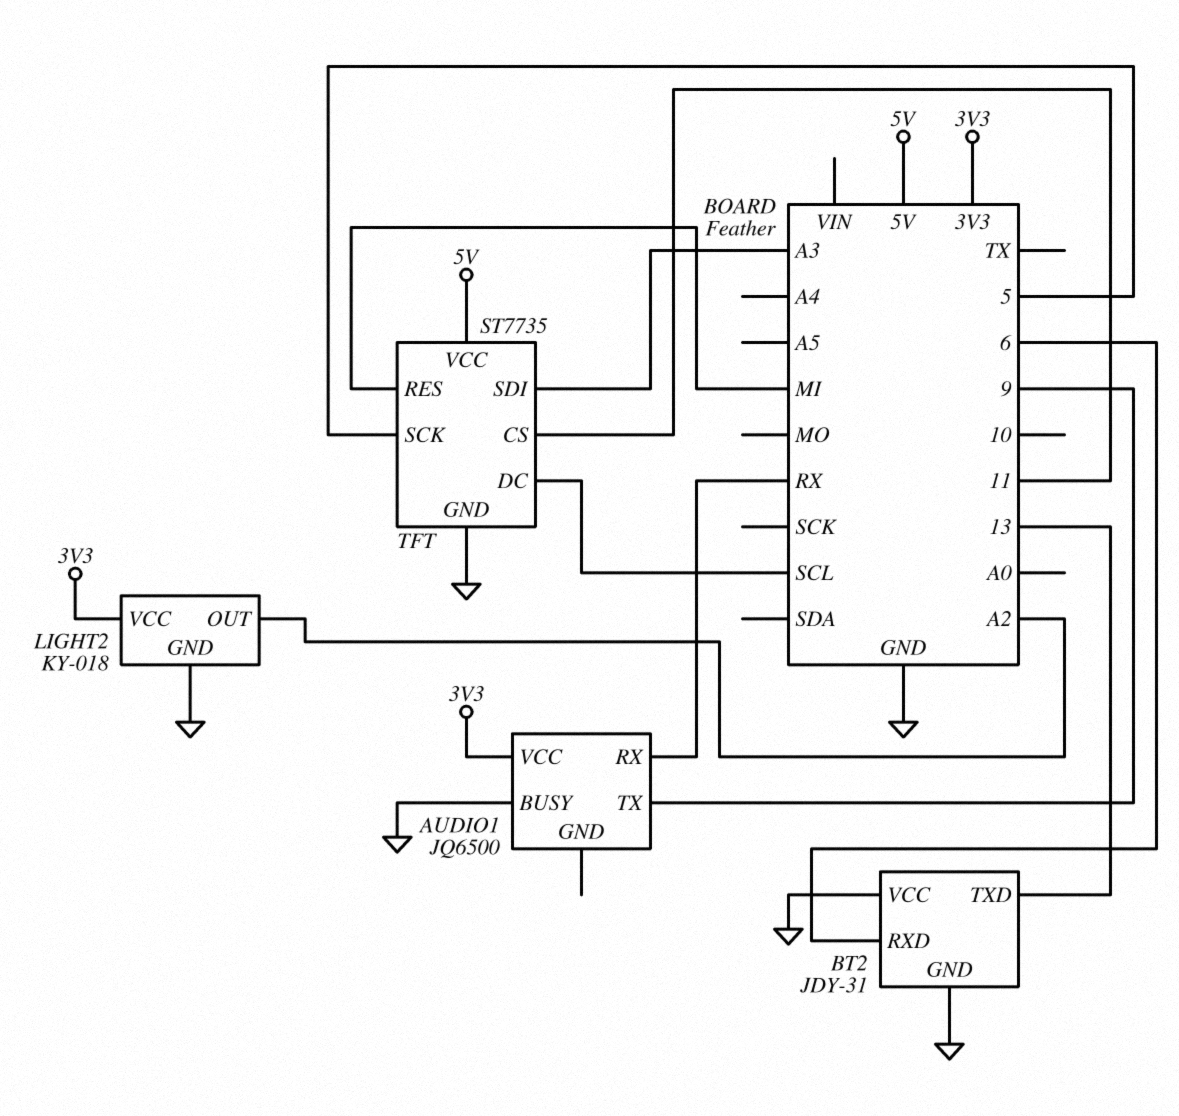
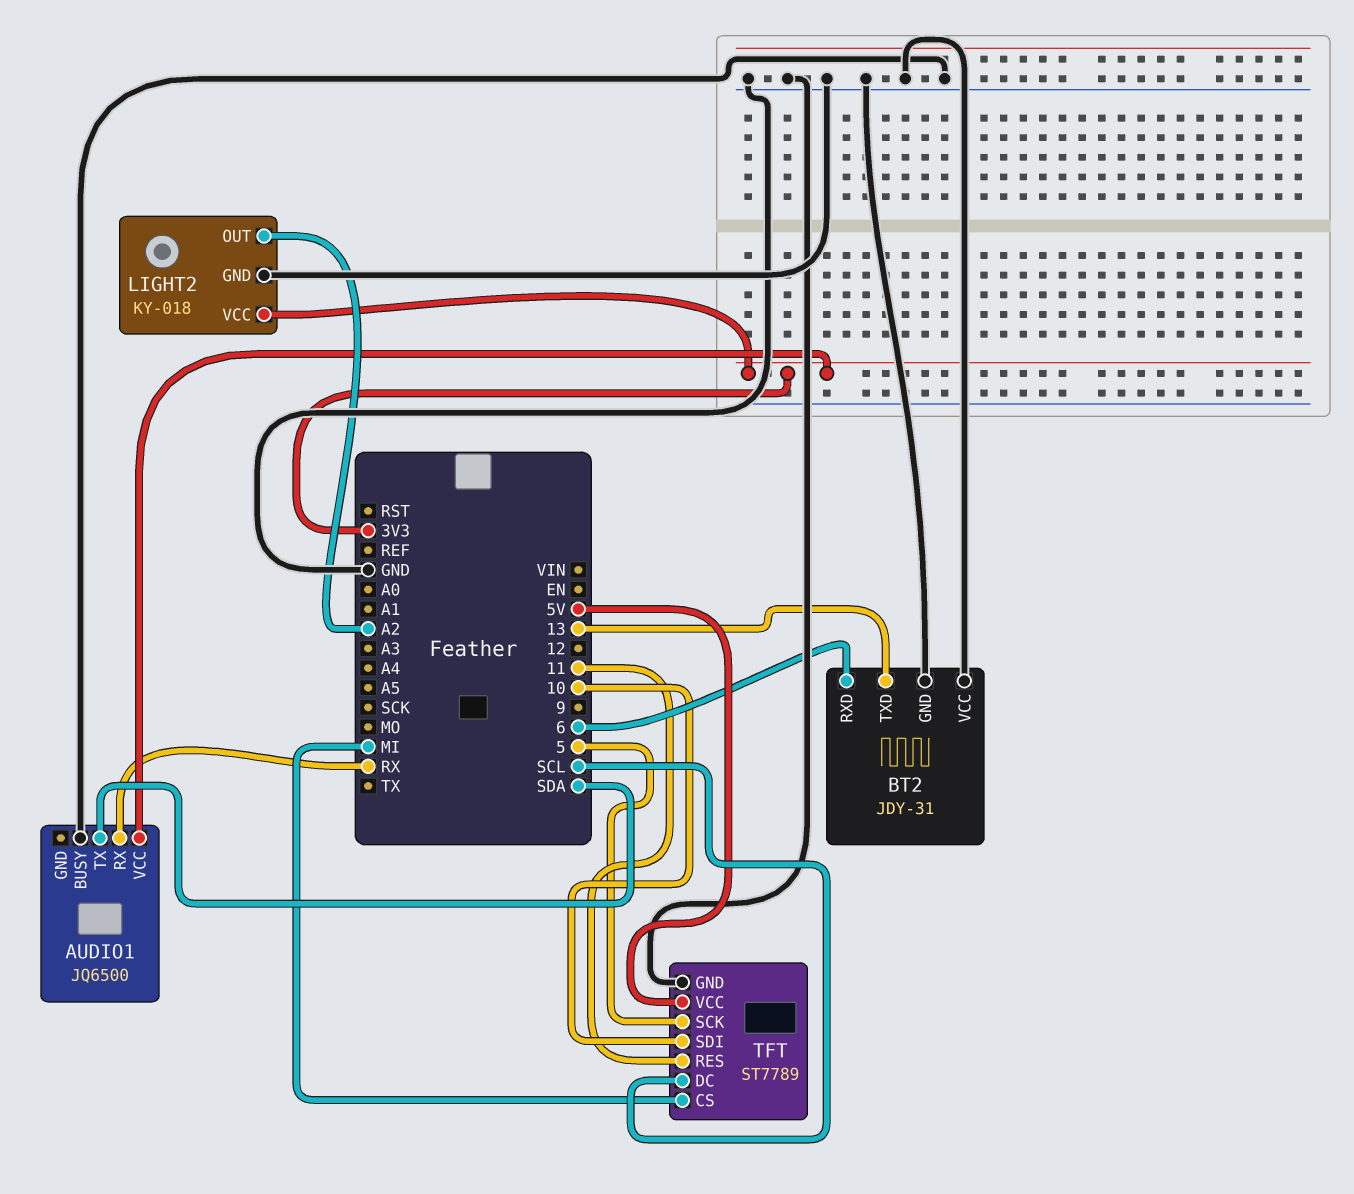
AUDIO1 pin TX: 9 -> SDA
TFT: ST7735 -> ST7789
TFT pin CS: 11 -> MI
TFT pin RES: MI -> 11
TFT pin SDI: A3 -> 10

